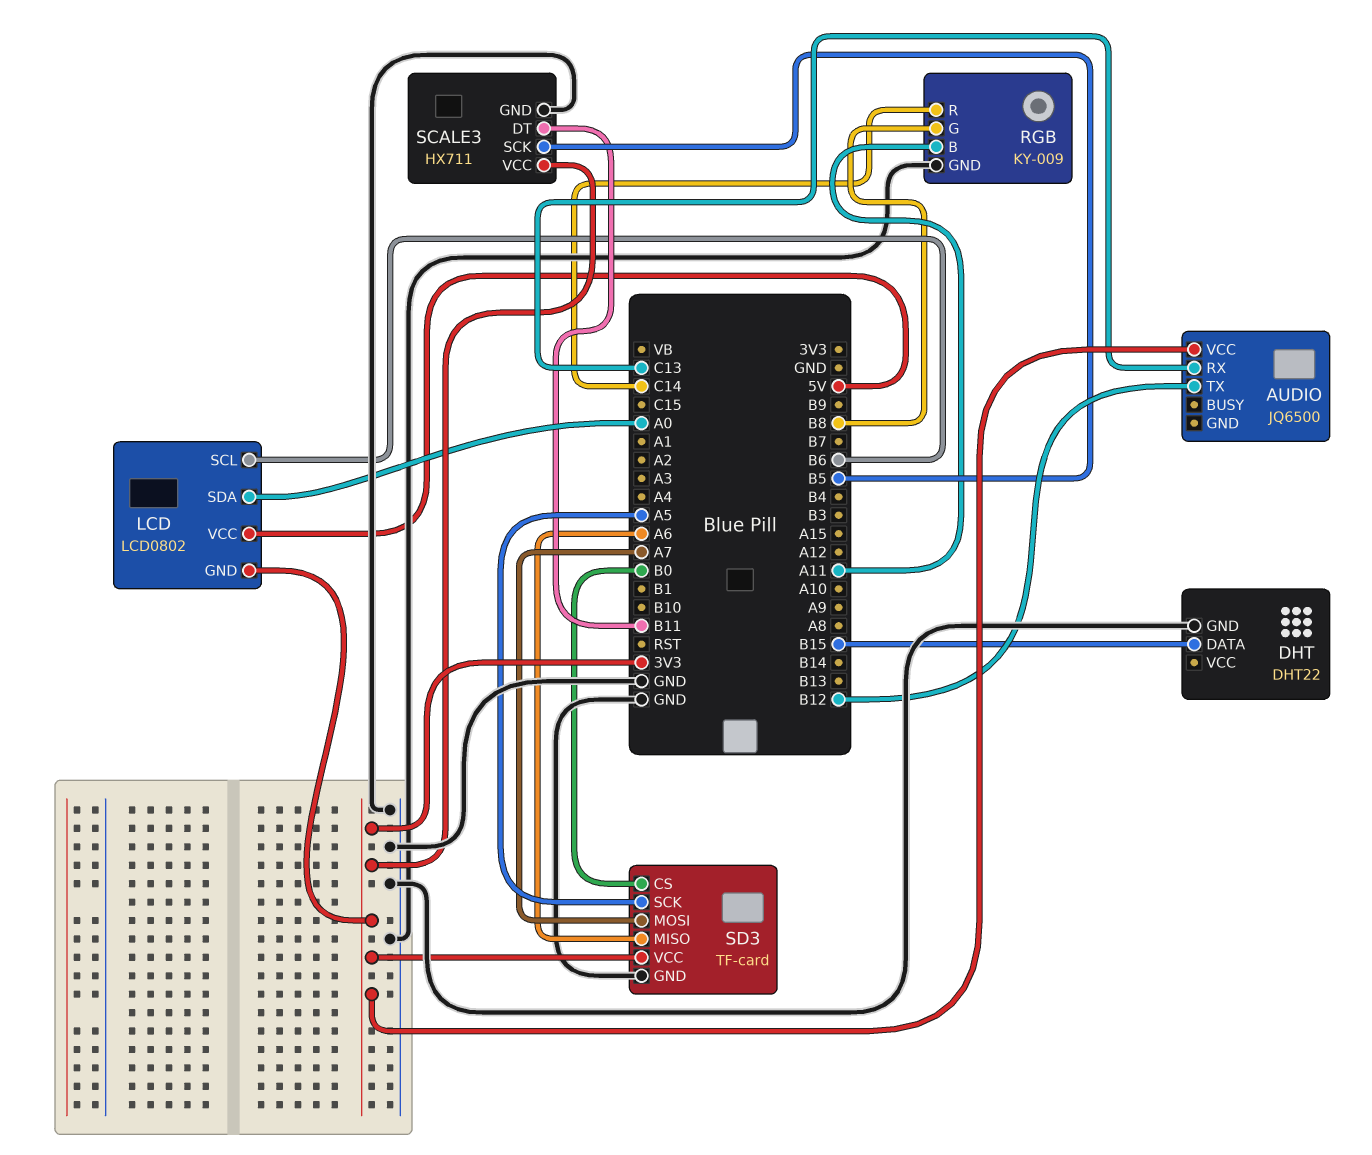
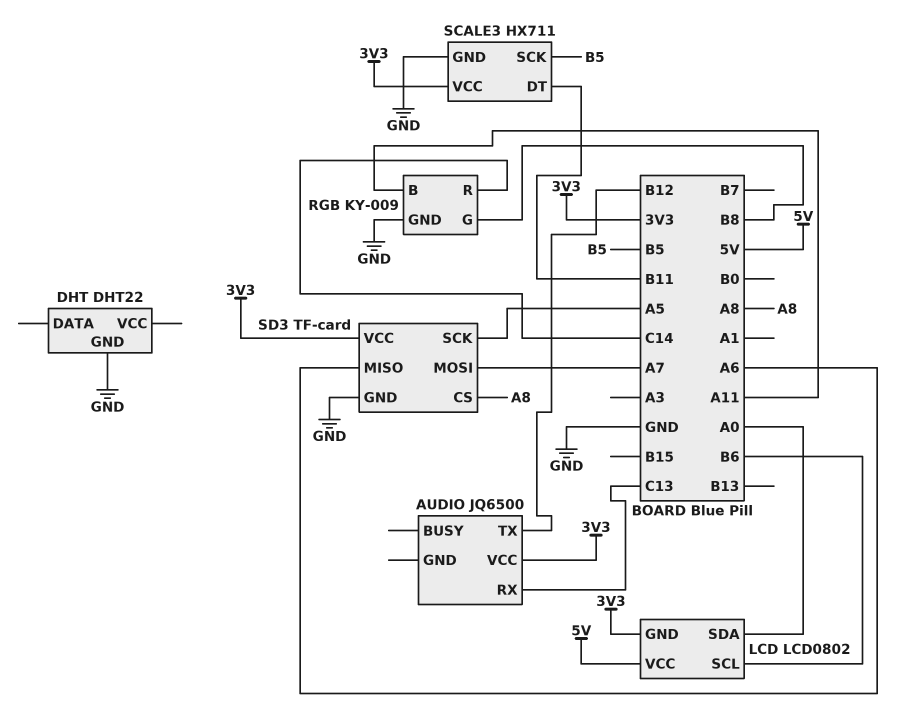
DHT pin DATA: B15 -> none
SD3 pin CS: B0 -> A8

